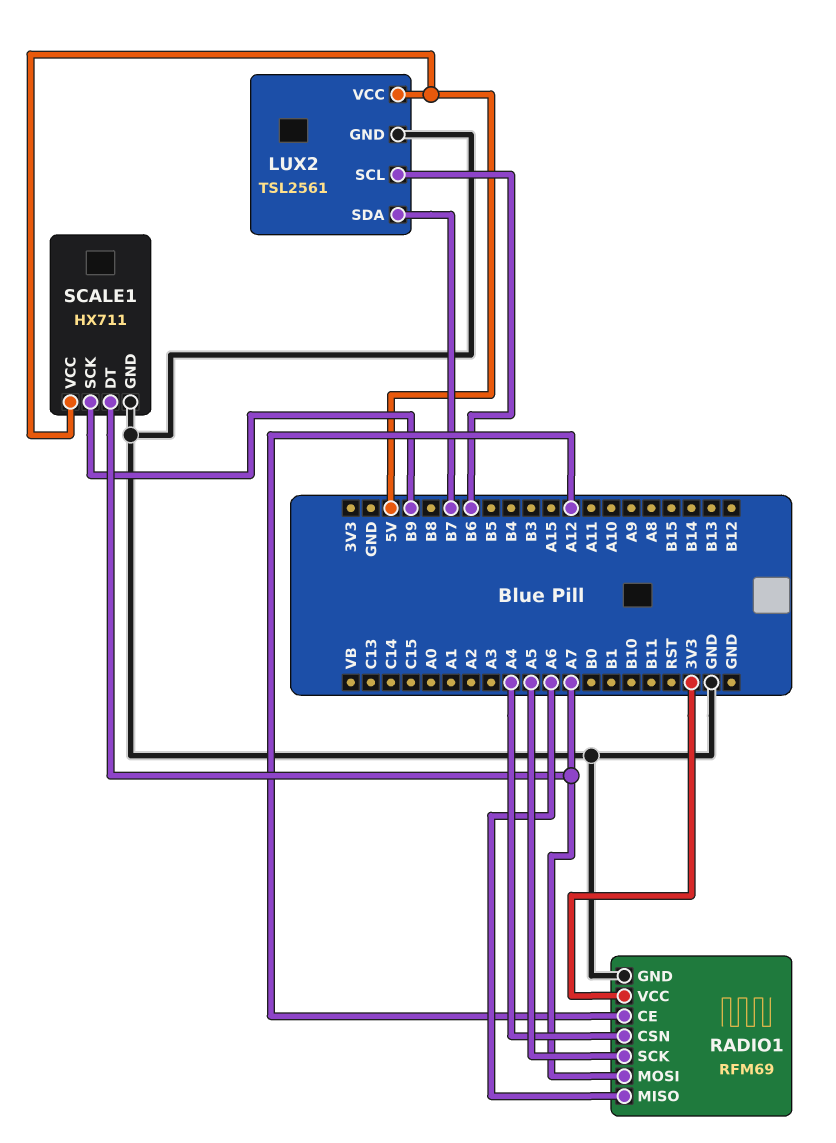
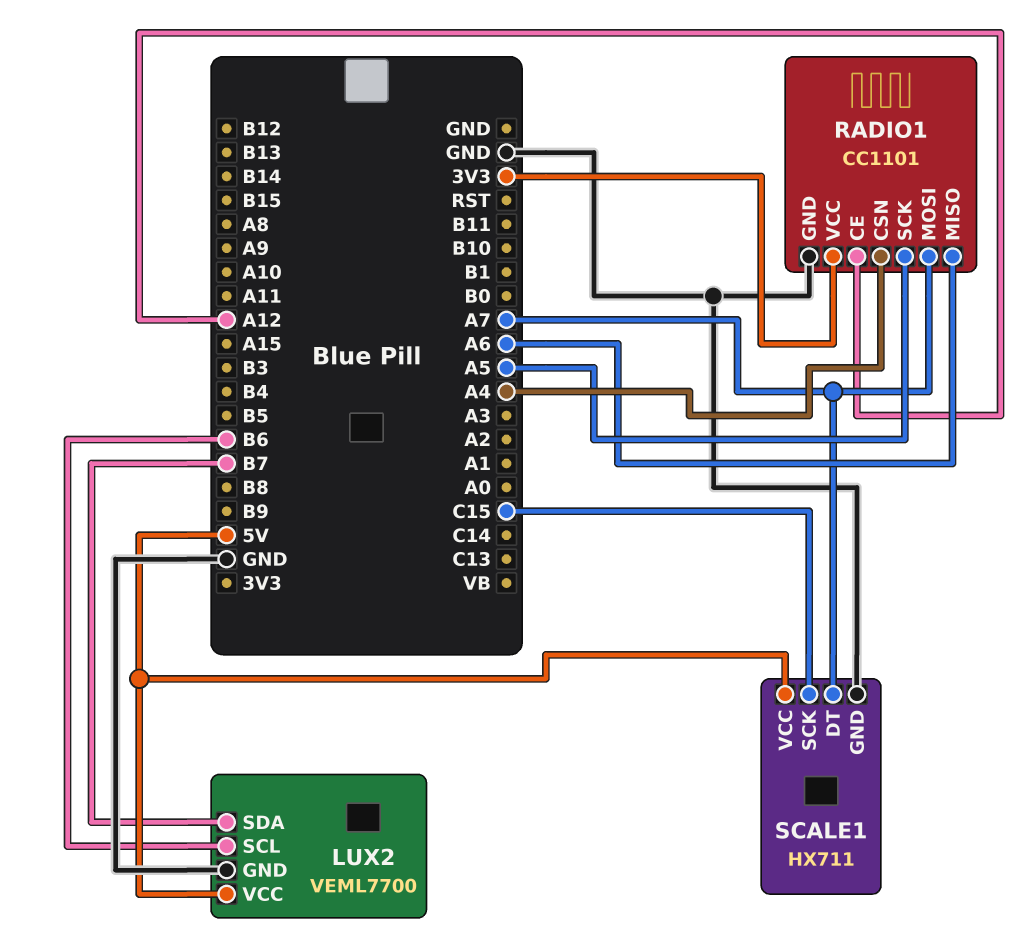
LUX2: TSL2561 -> VEML7700
RADIO1: RFM69 -> CC1101
SCALE1 pin SCK: B9 -> C15

